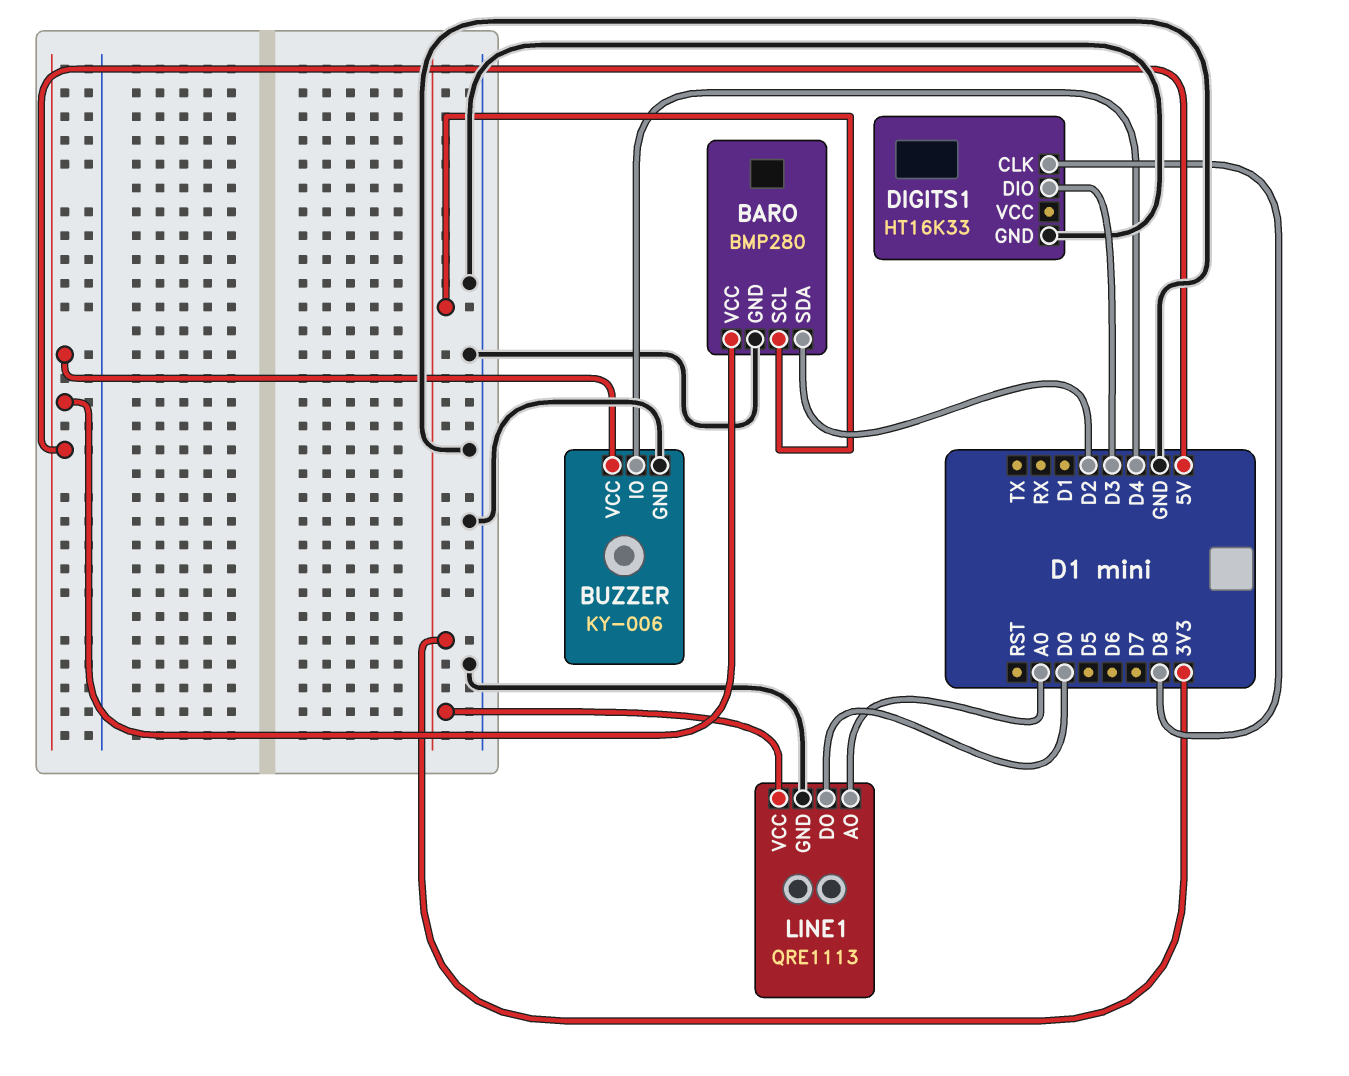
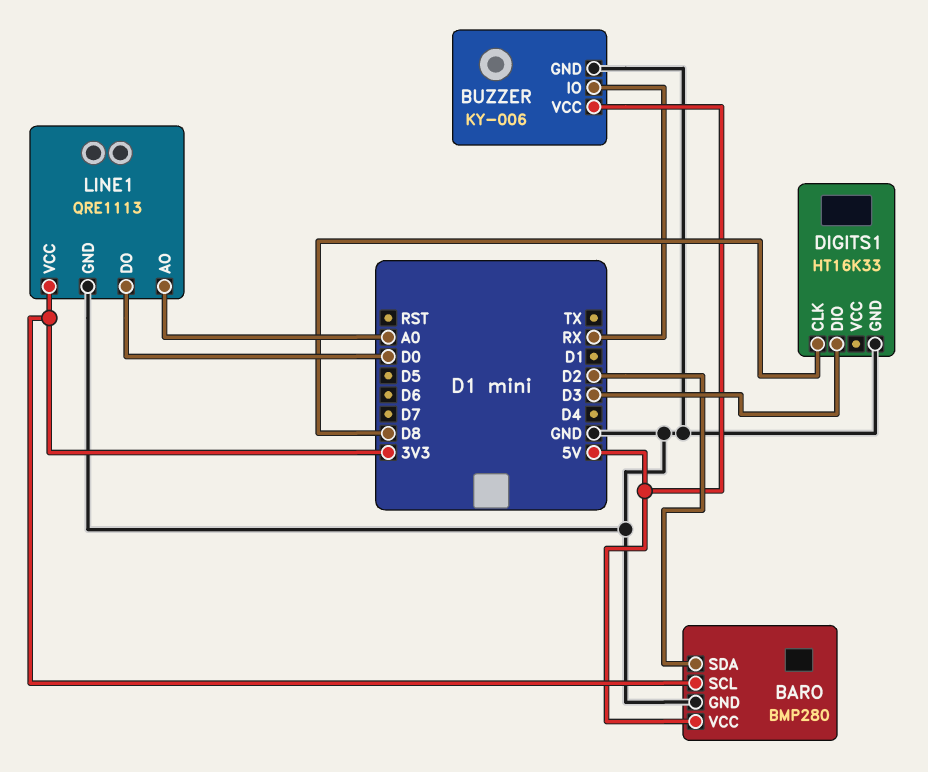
BUZZER pin IO: D4 -> RX

